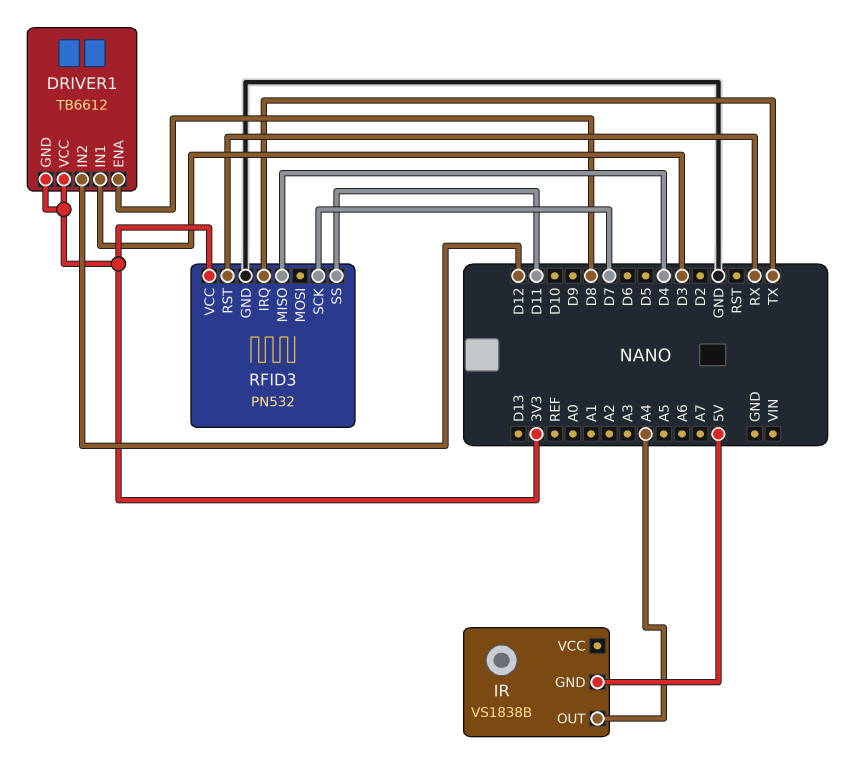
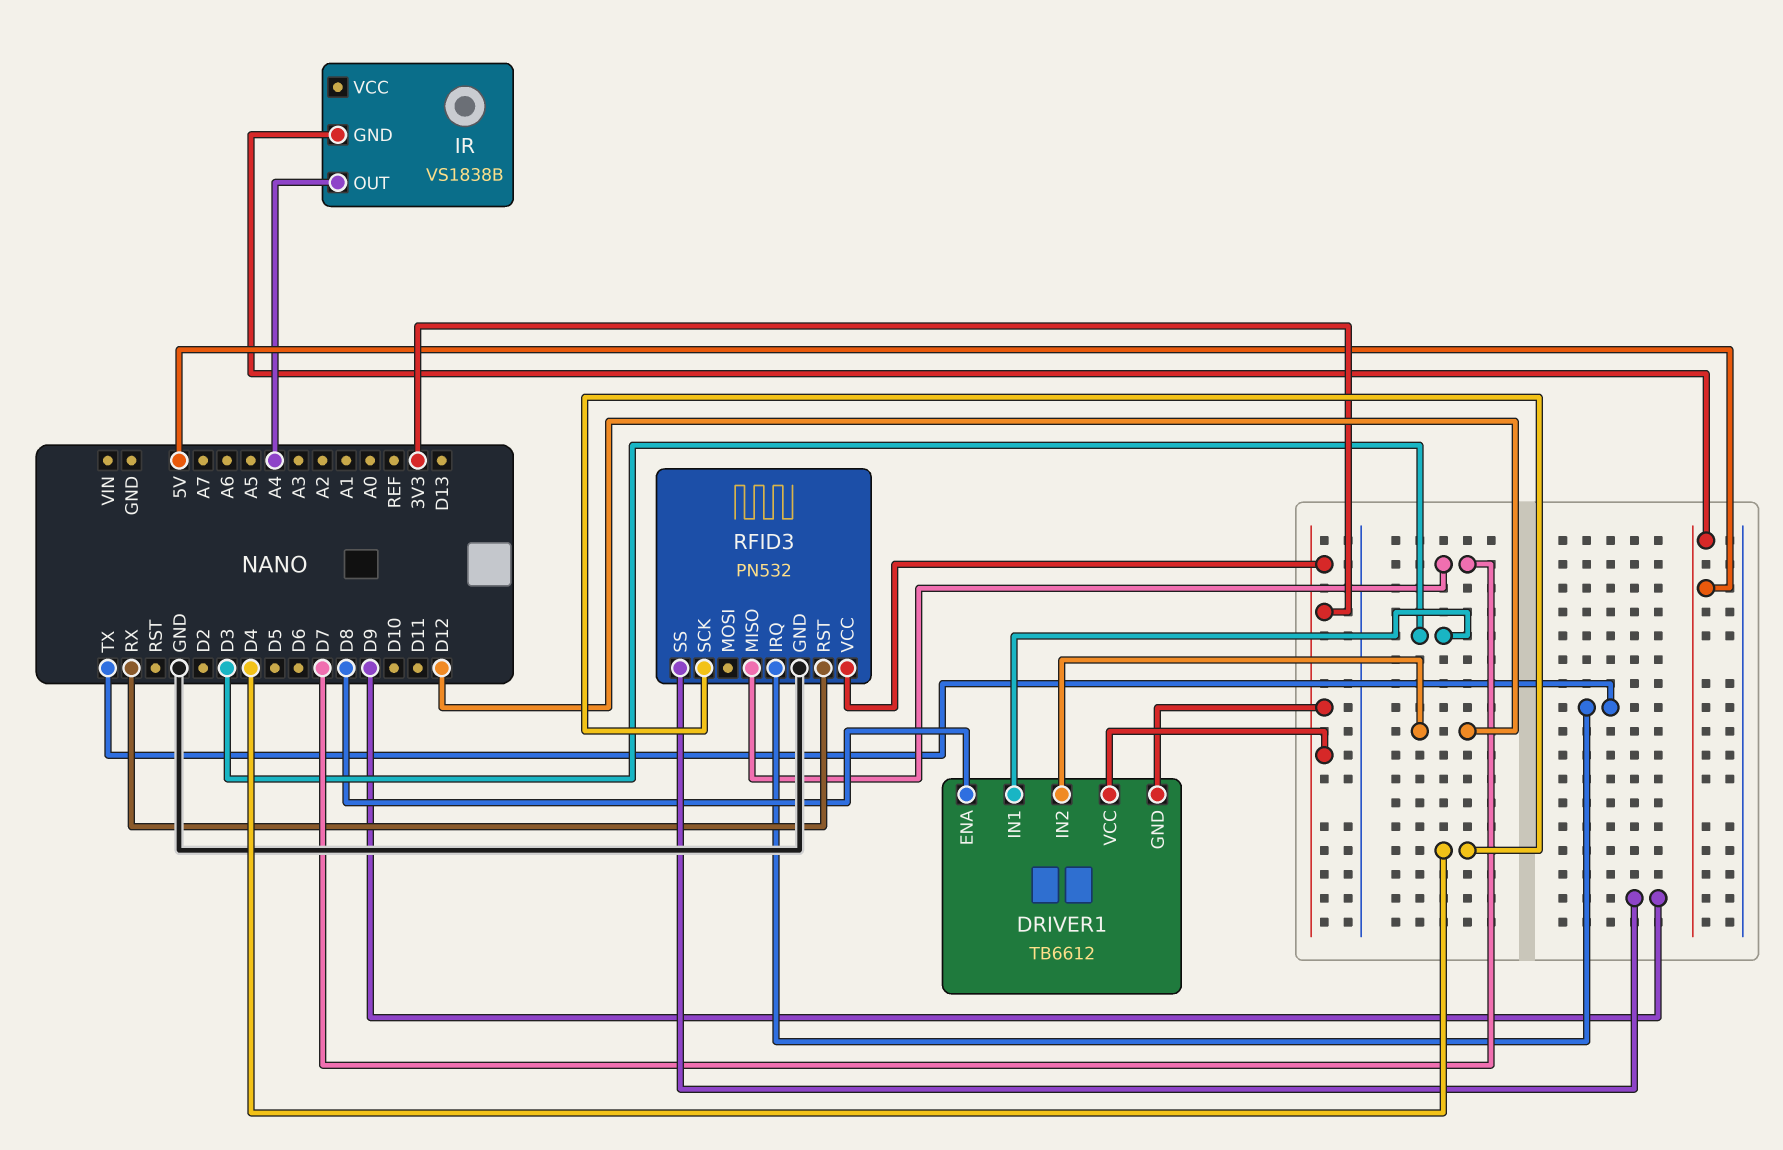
RFID3 pin MISO: D4 -> D7
RFID3 pin SCK: D7 -> D4
RFID3 pin SS: D11 -> D9

